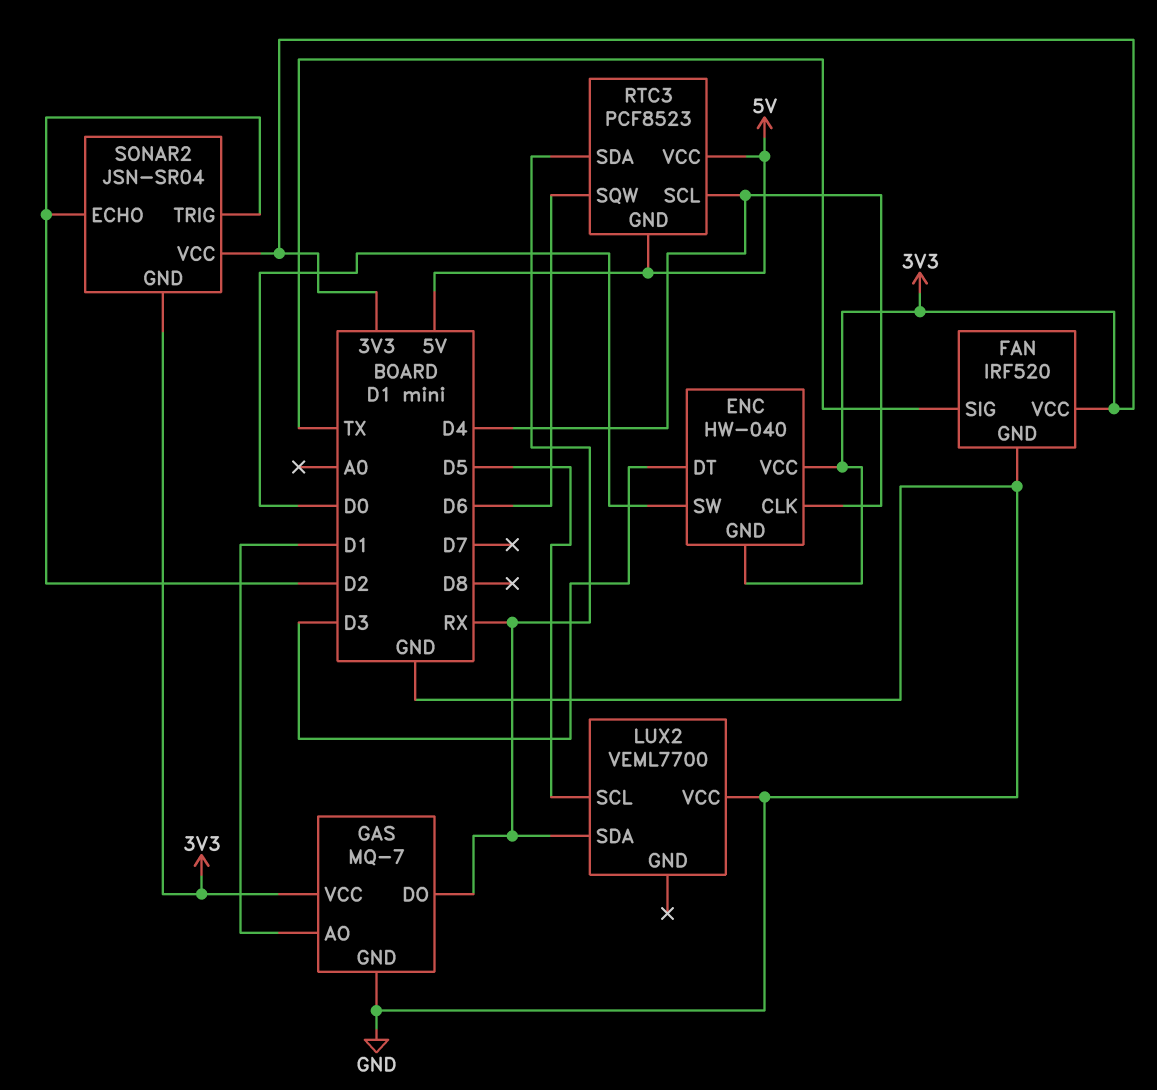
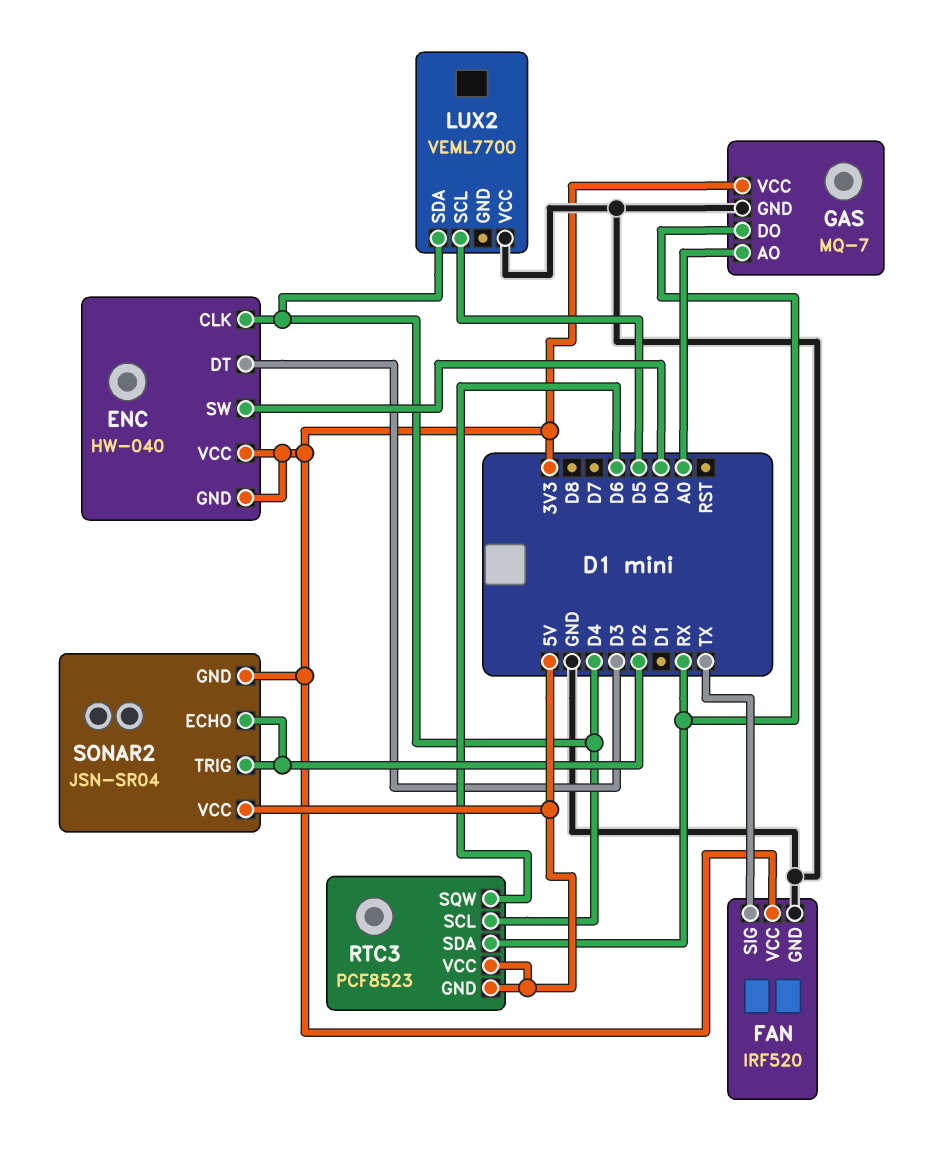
GAS pin AO: D1 -> A0
LUX2 pin SDA: RX -> D4
SONAR2 pin VCC: 3V3 -> 5V

